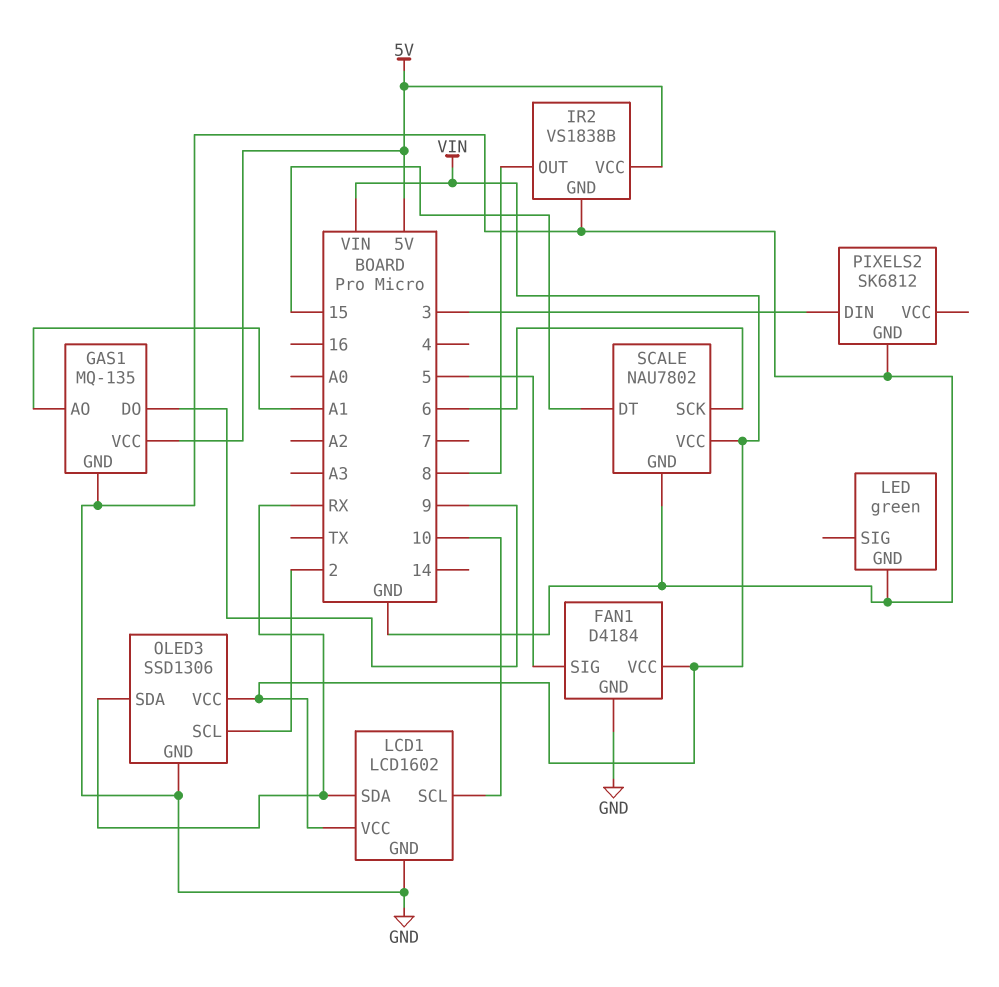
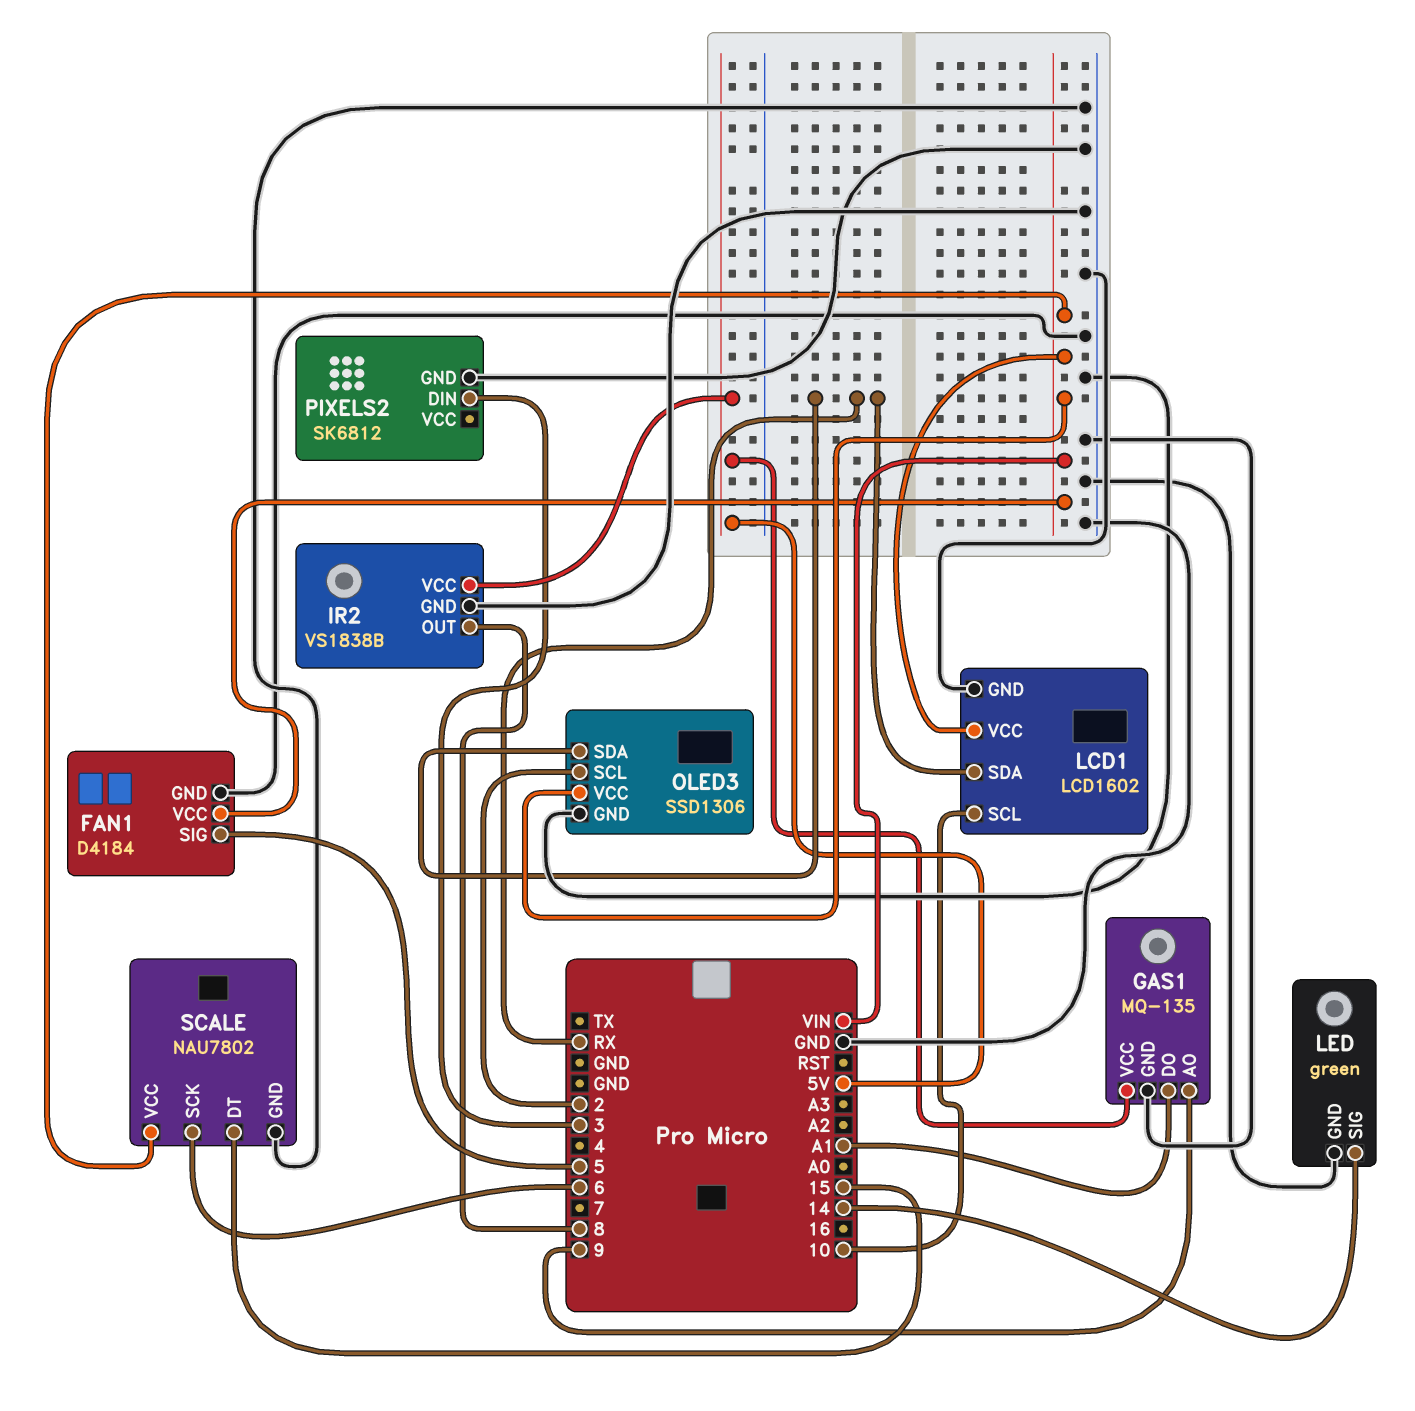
GAS1 pin AO: A1 -> 9
GAS1 pin DO: 9 -> A1
LED pin SIG: none -> 14

